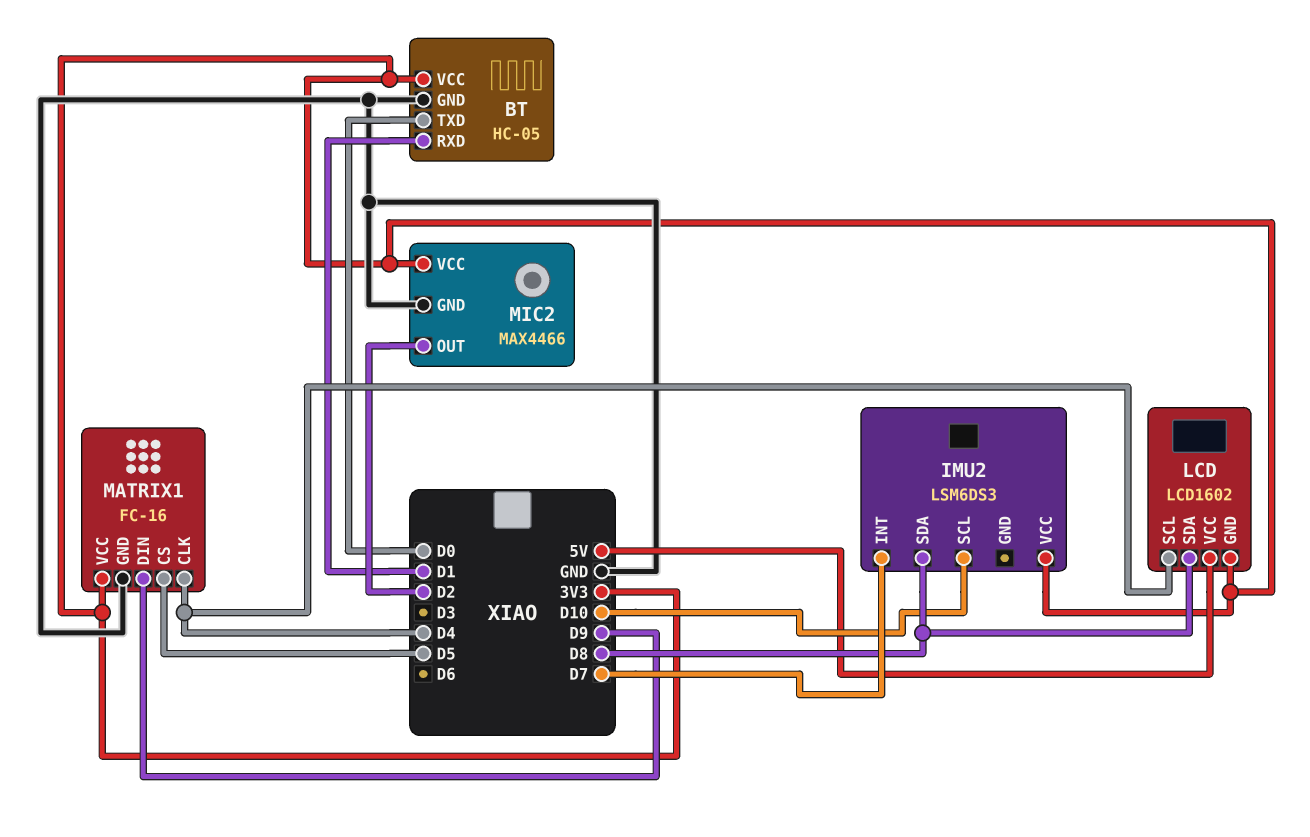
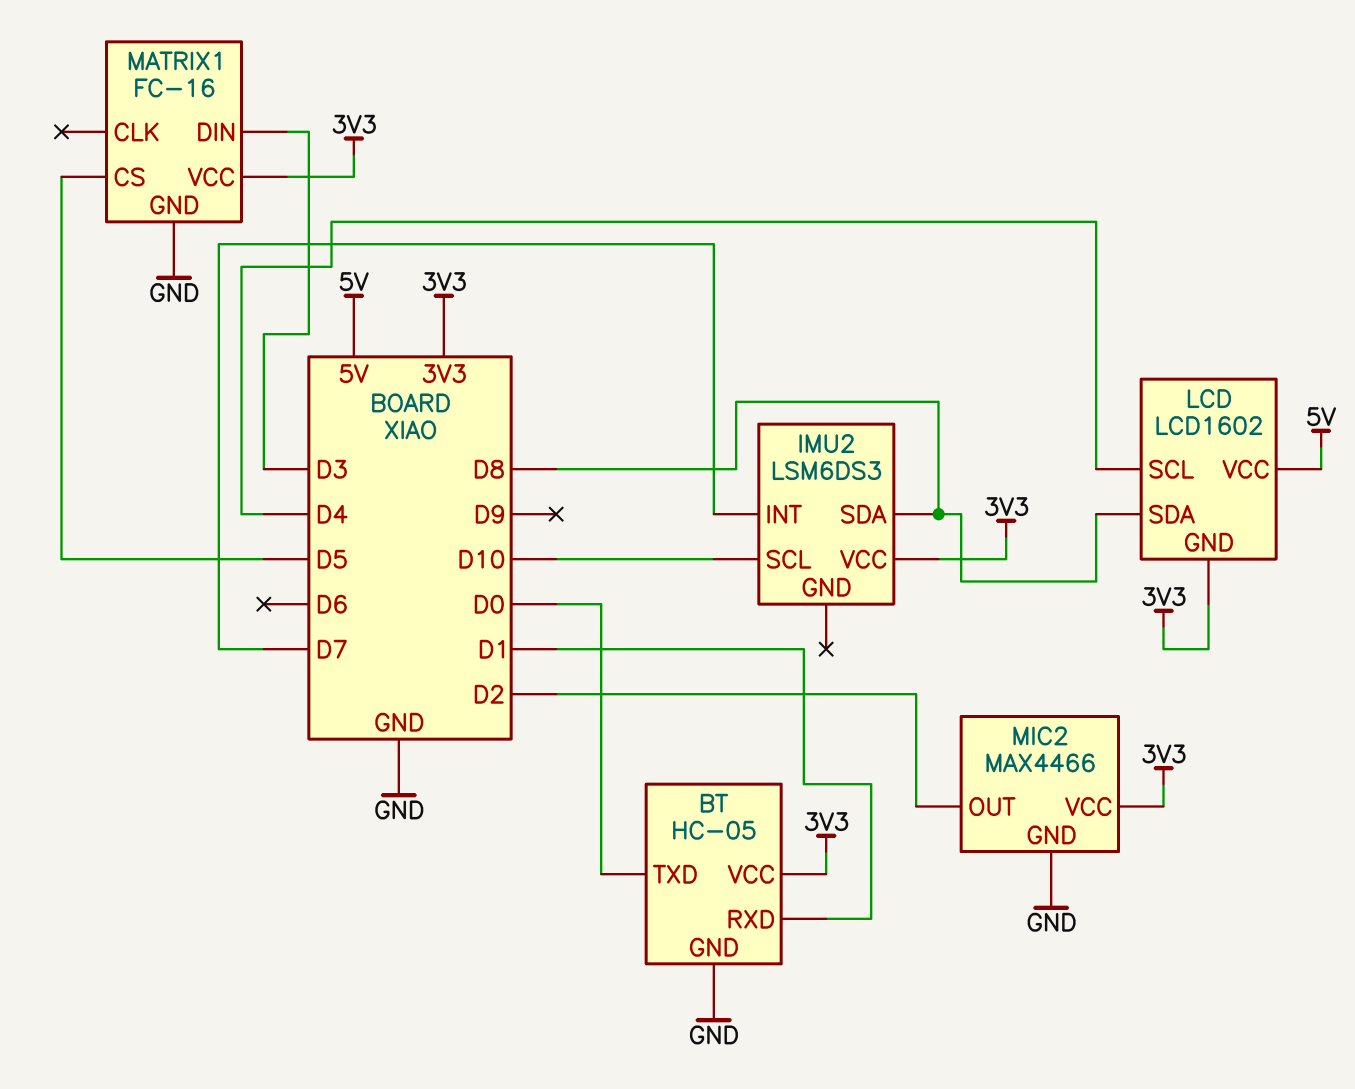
MATRIX1 pin CLK: D4 -> none
MATRIX1 pin DIN: D9 -> D3

